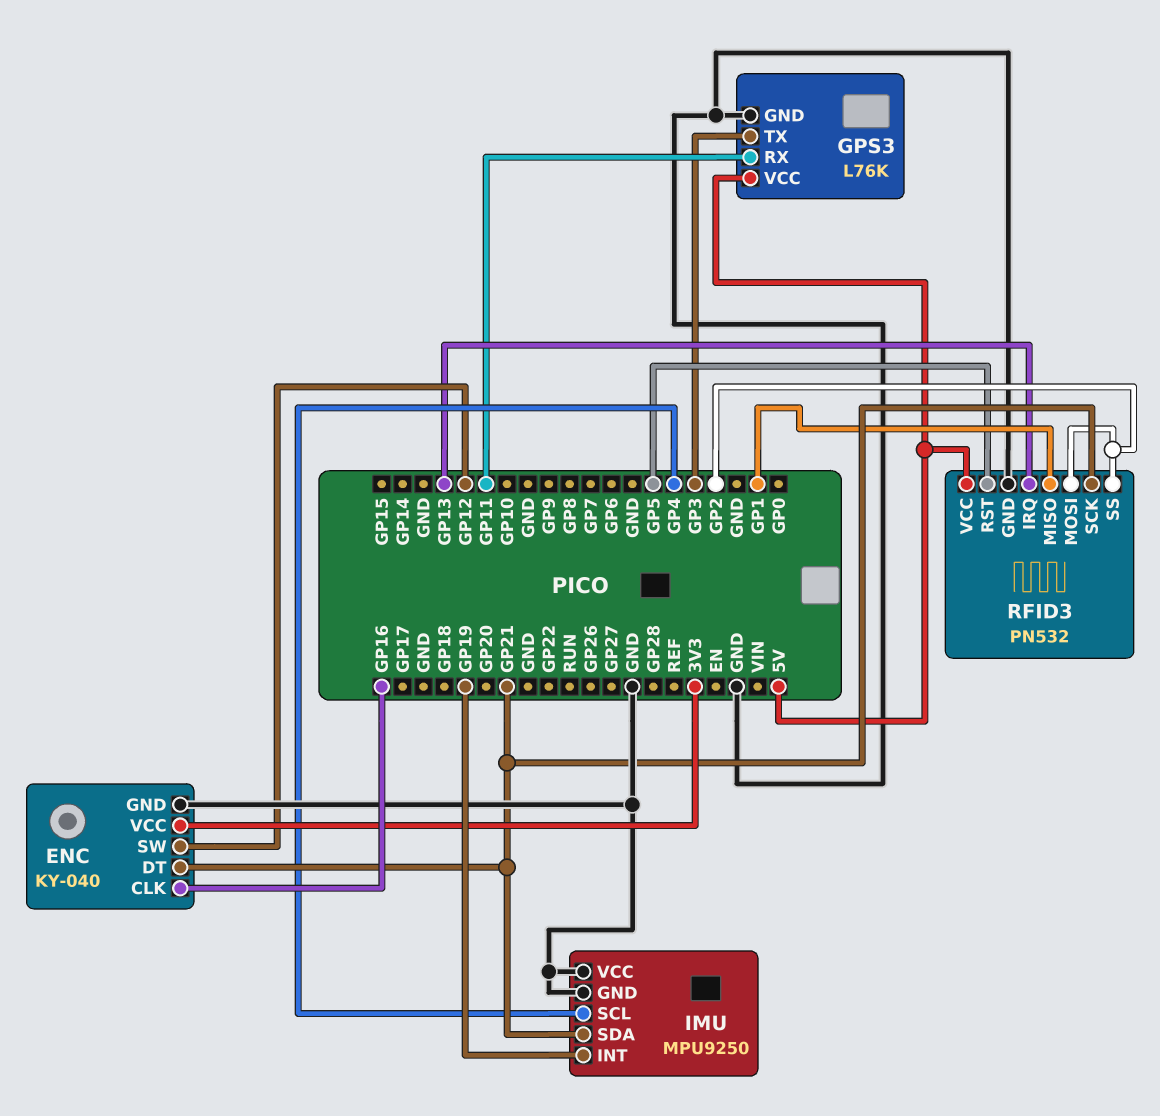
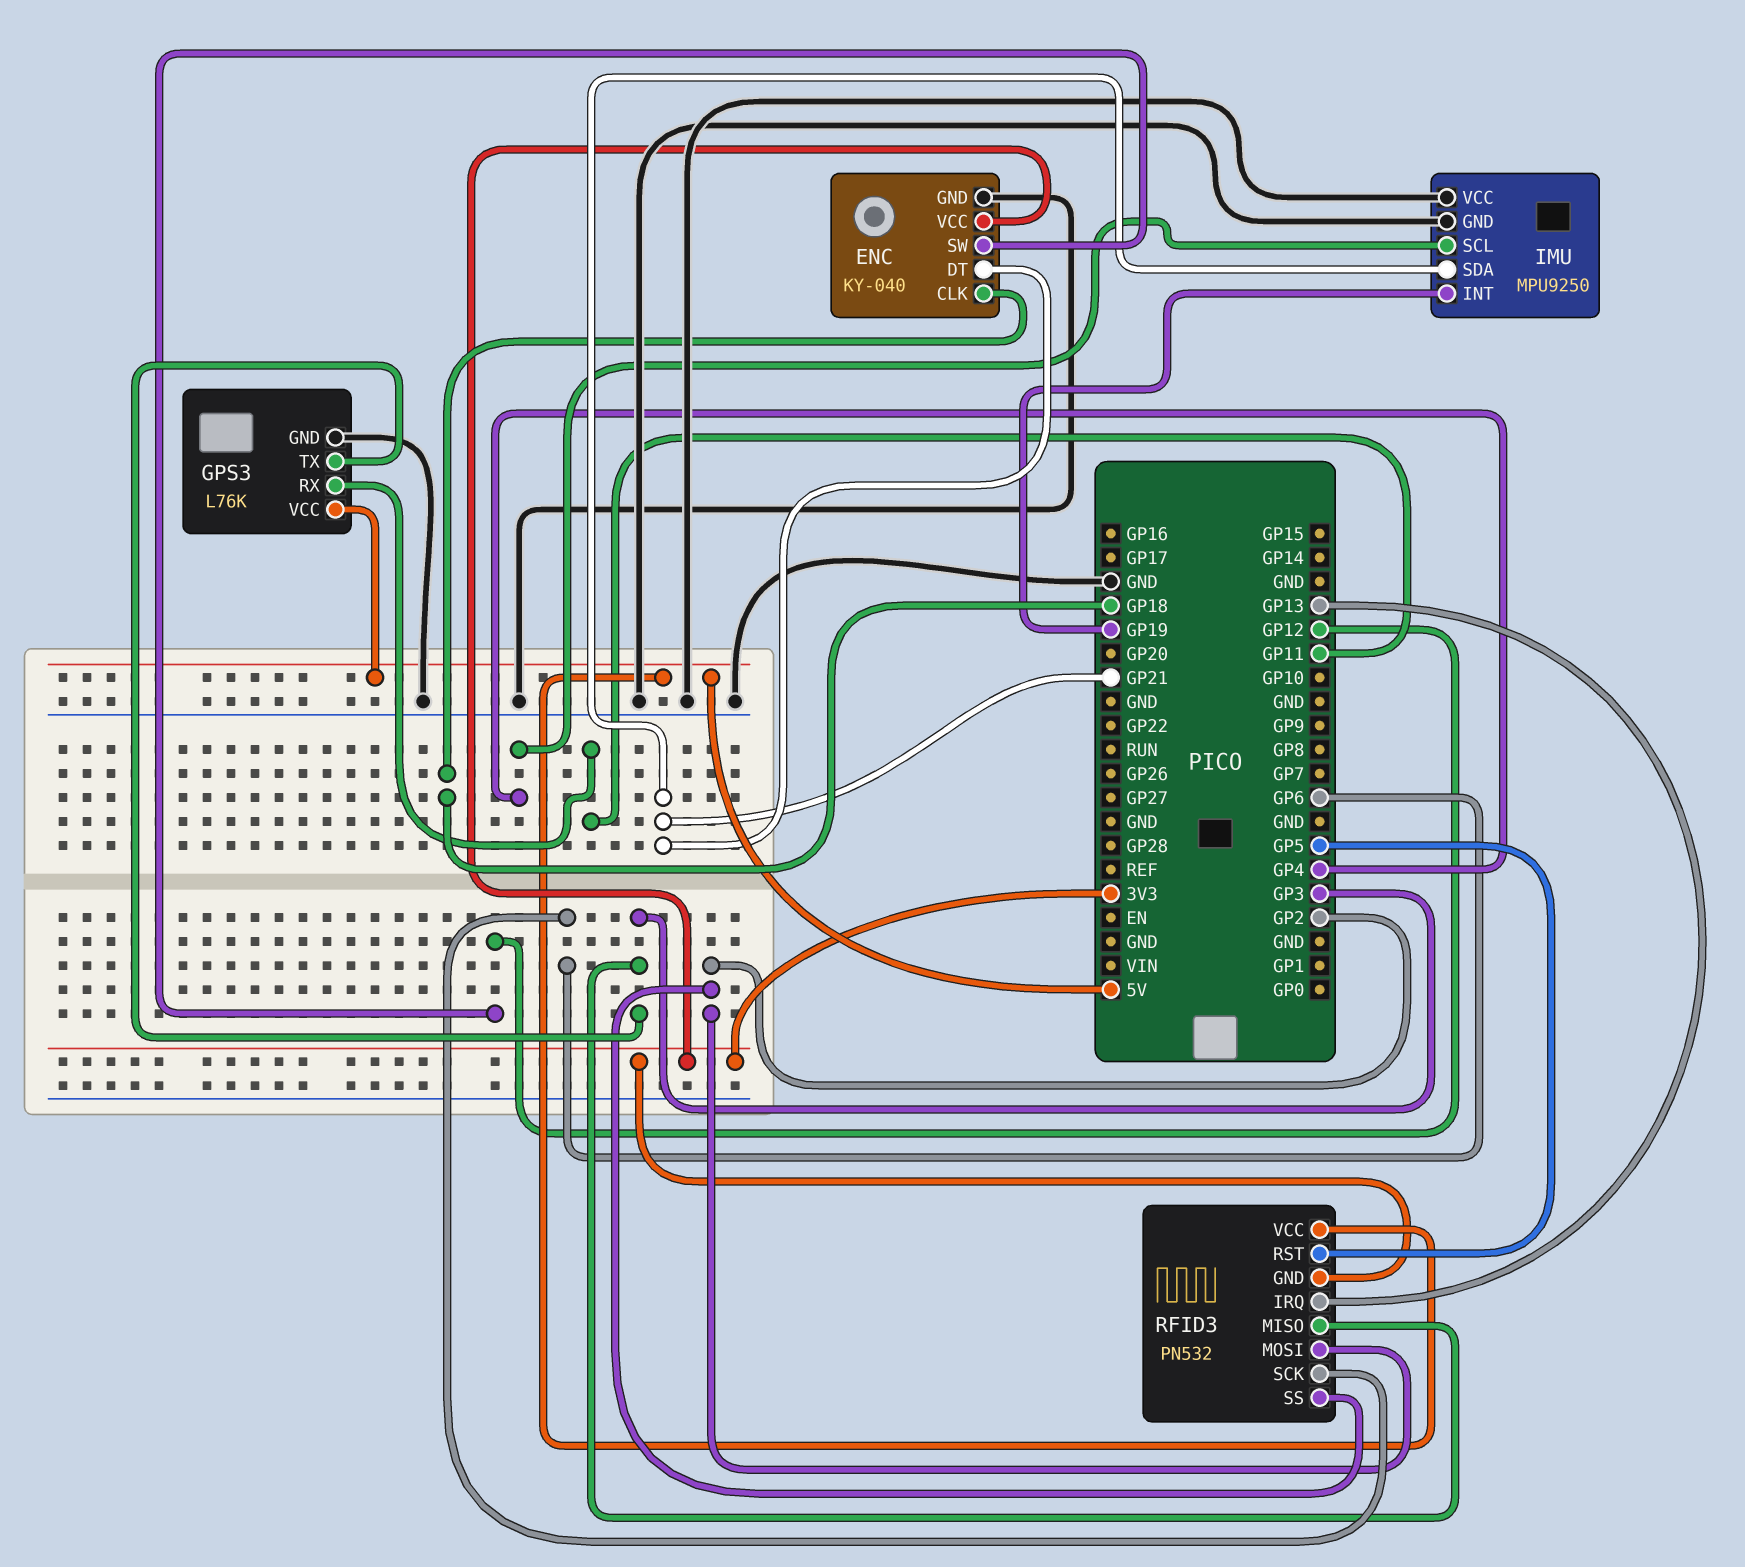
ENC pin CLK: GP16 -> GP18
RFID3 pin GND: GND -> 3V3
RFID3 pin MISO: GP1 -> GP3
RFID3 pin SCK: GP21 -> GP6

